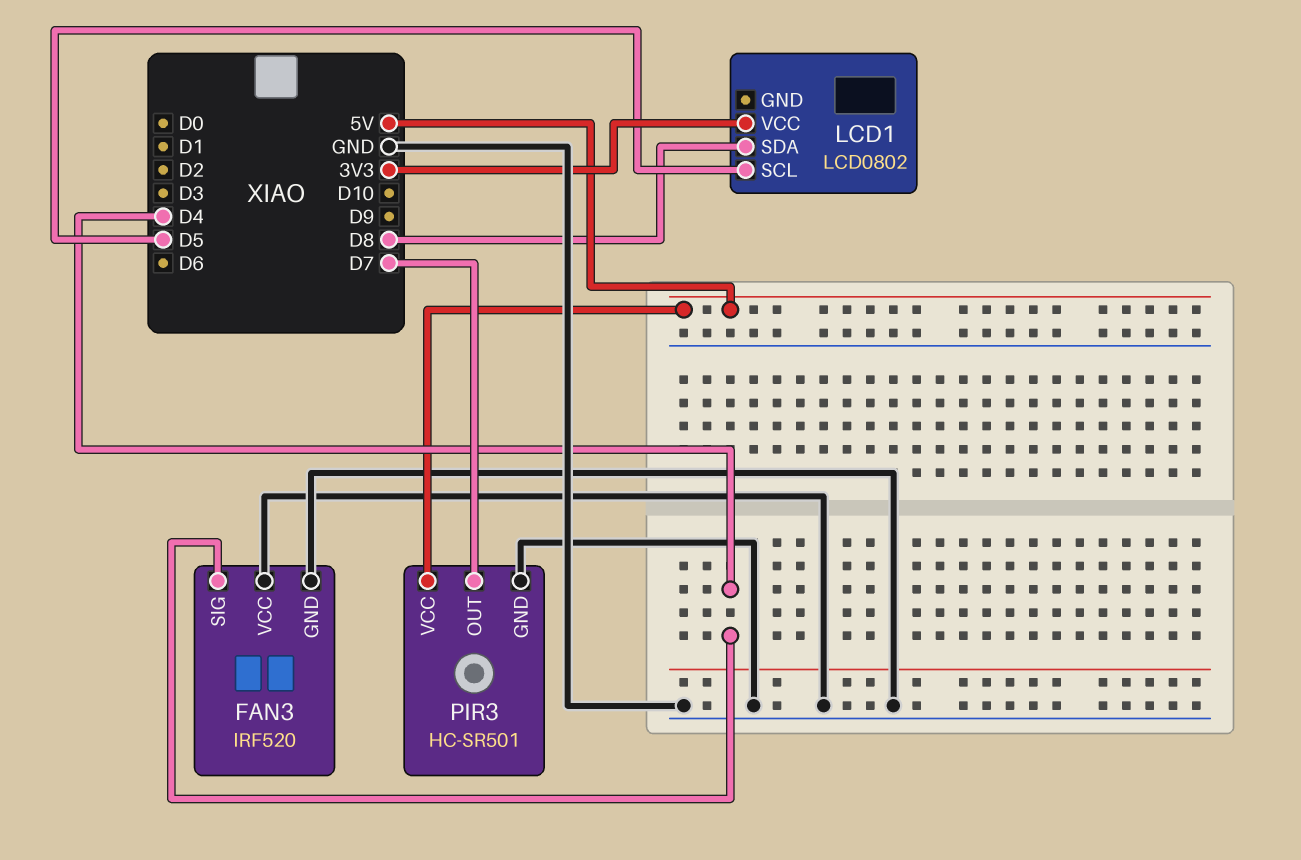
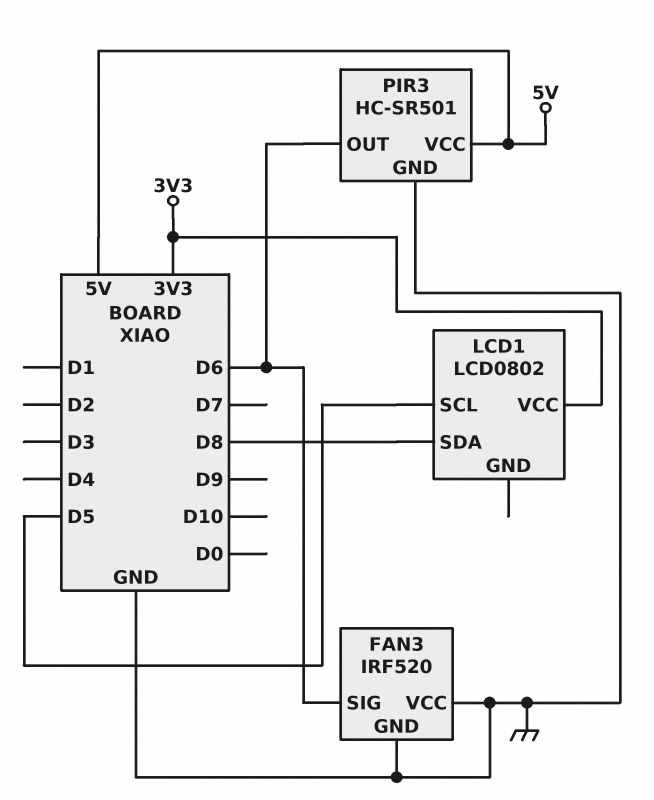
FAN3 pin SIG: D4 -> D6
PIR3 pin OUT: D7 -> D6

